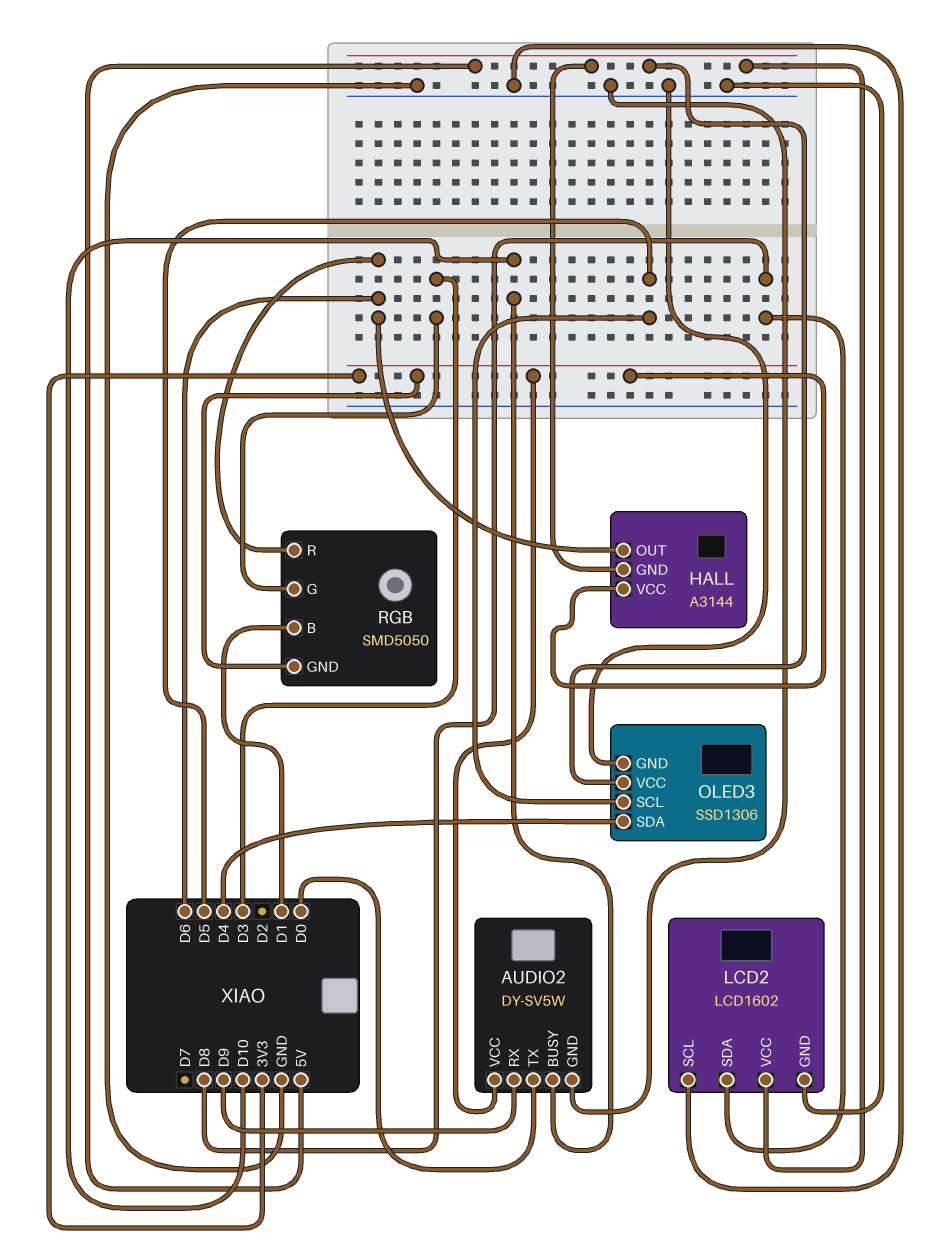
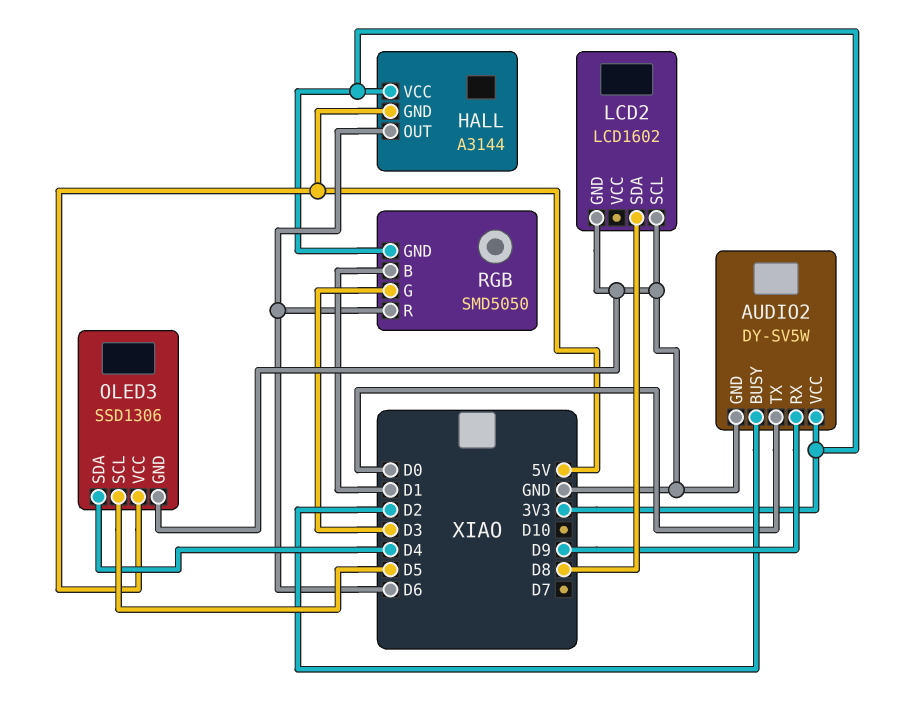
AUDIO2 pin BUSY: D10 -> D2
LCD2 pin VCC: 5V -> none

